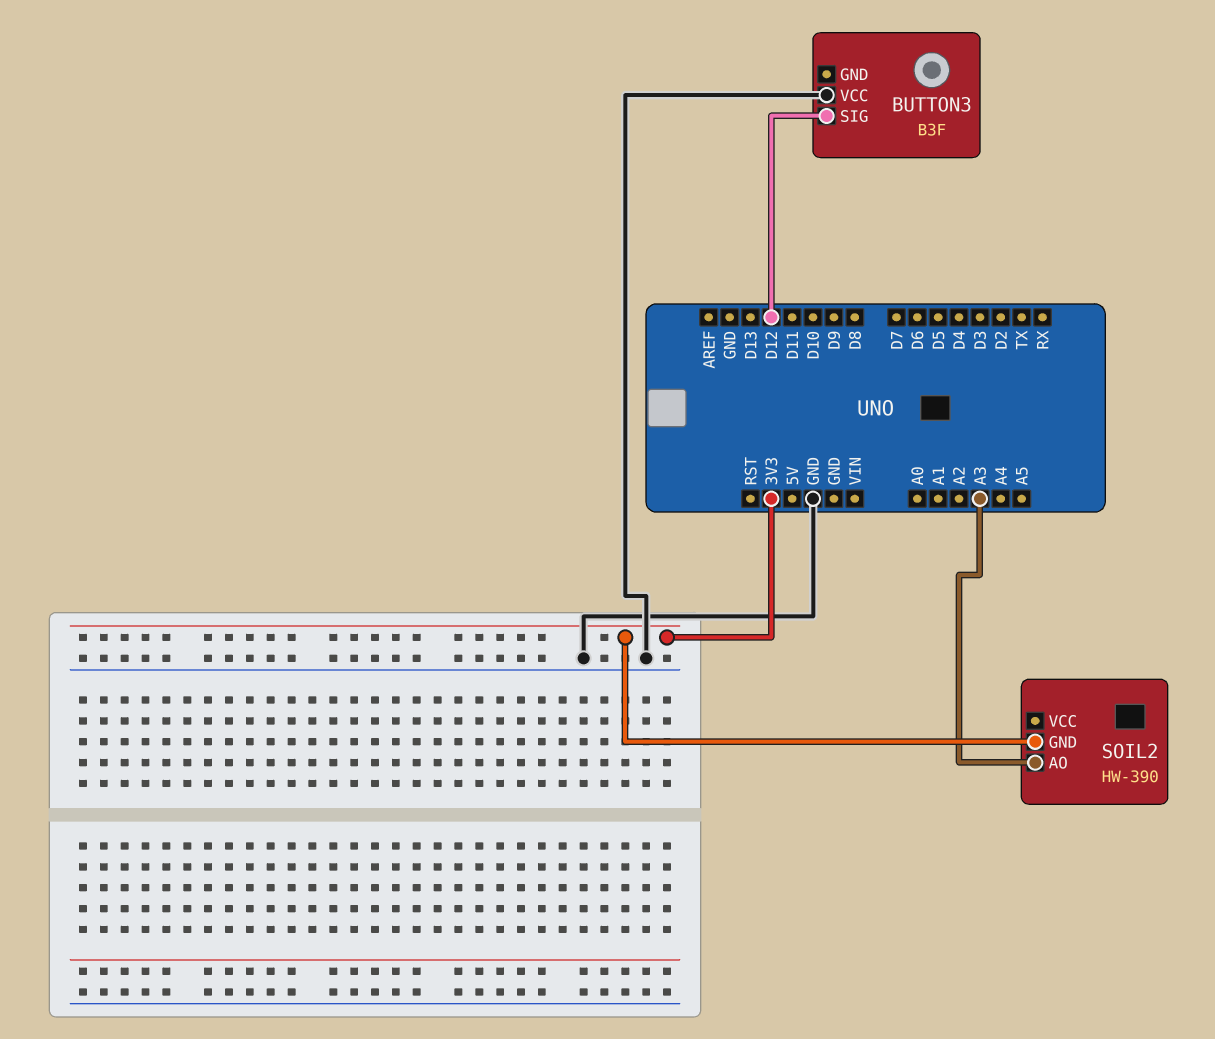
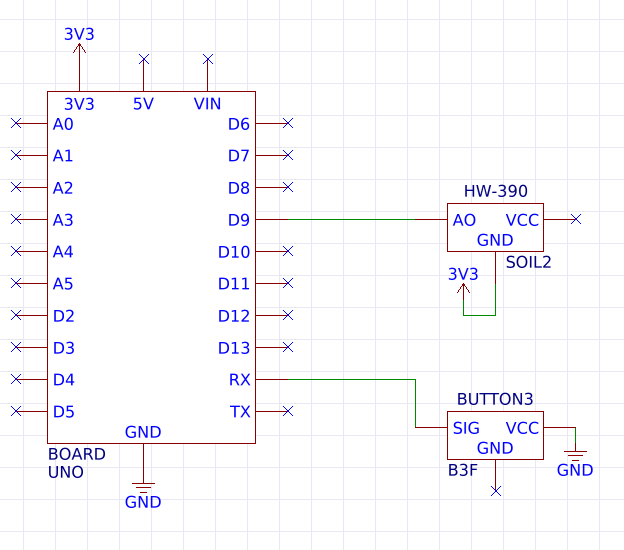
BUTTON3 pin SIG: D12 -> RX
SOIL2 pin AO: A3 -> D9

